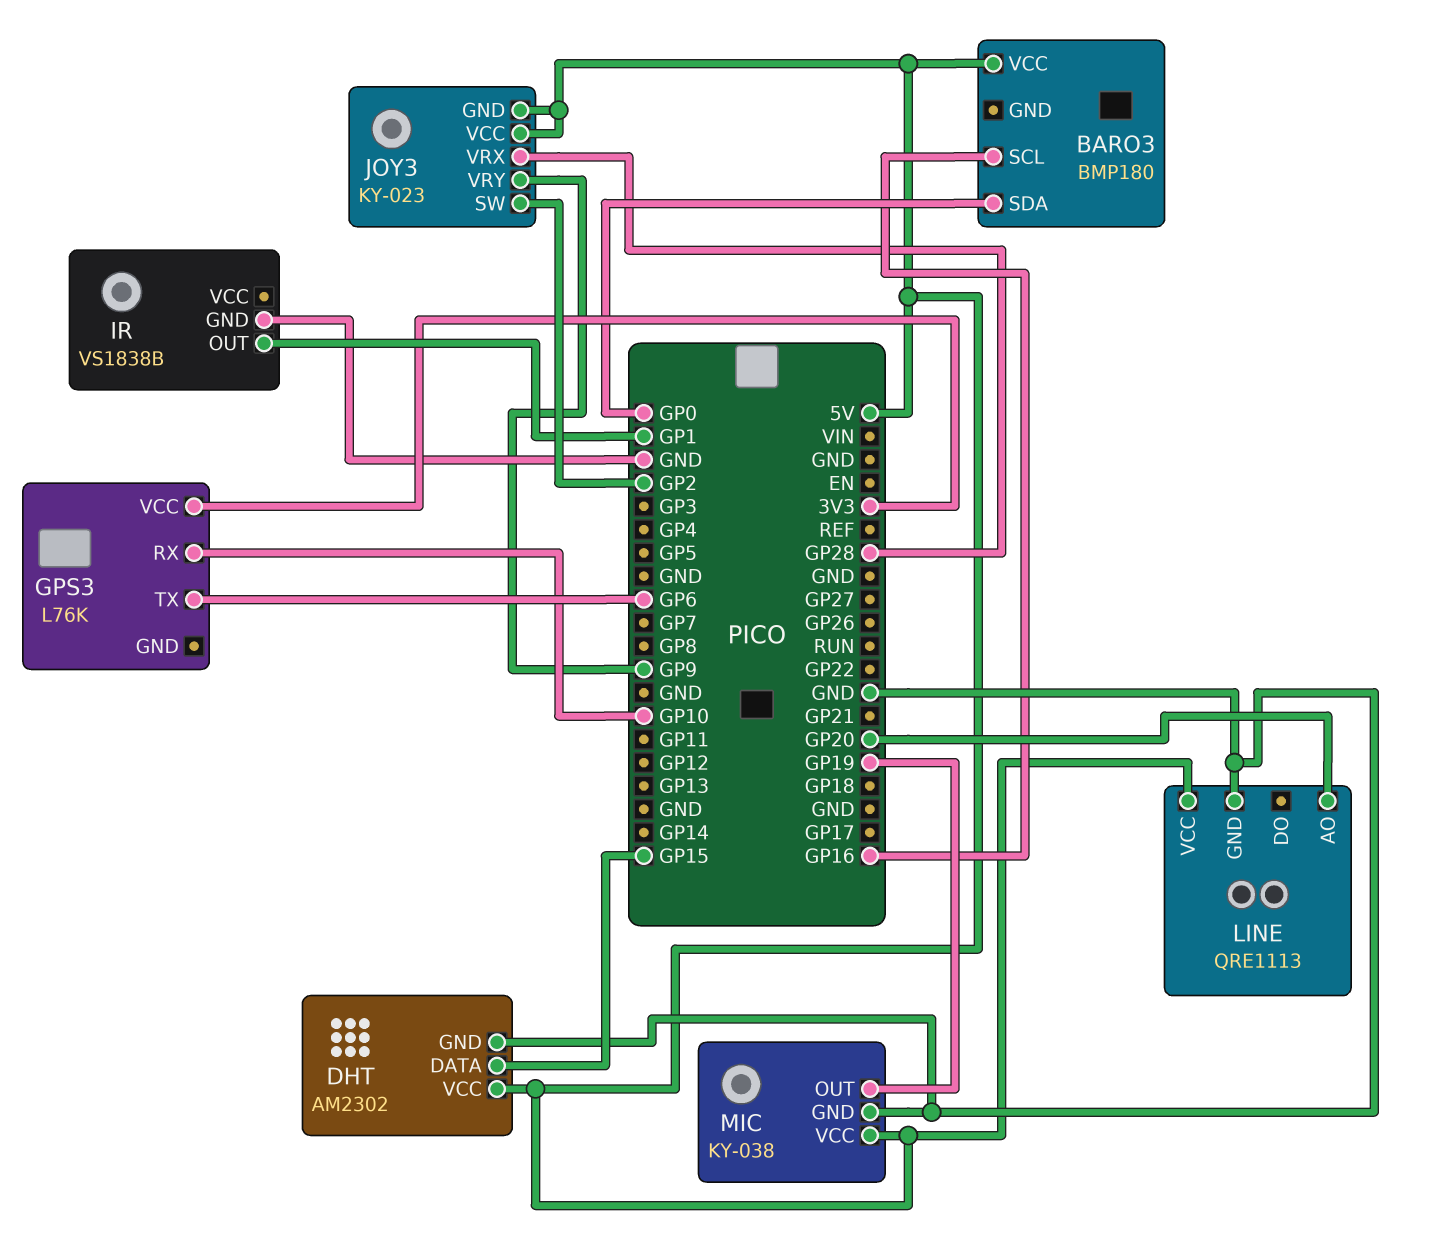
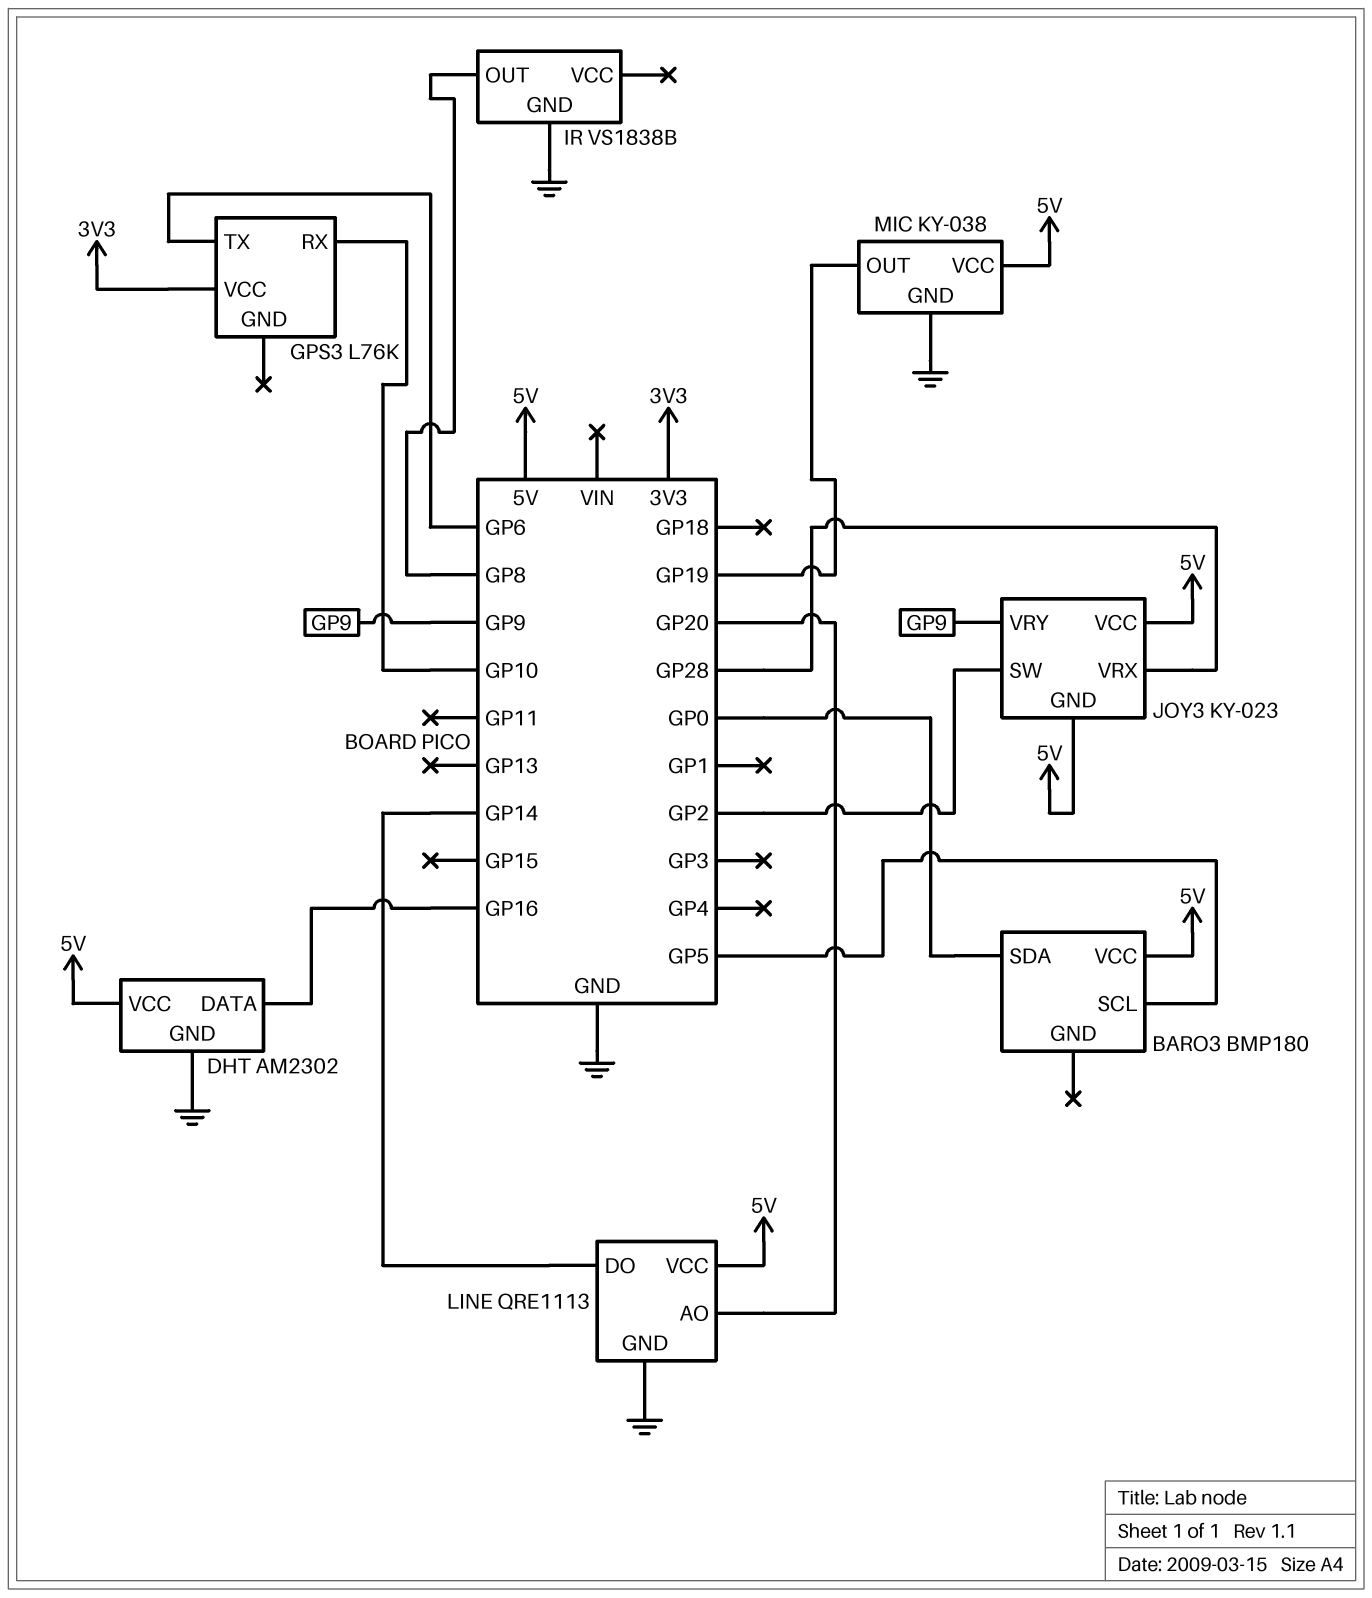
BARO3 pin SCL: GP16 -> GP5
DHT pin DATA: GP15 -> GP16
IR pin OUT: GP1 -> GP8
LINE pin DO: none -> GP14

